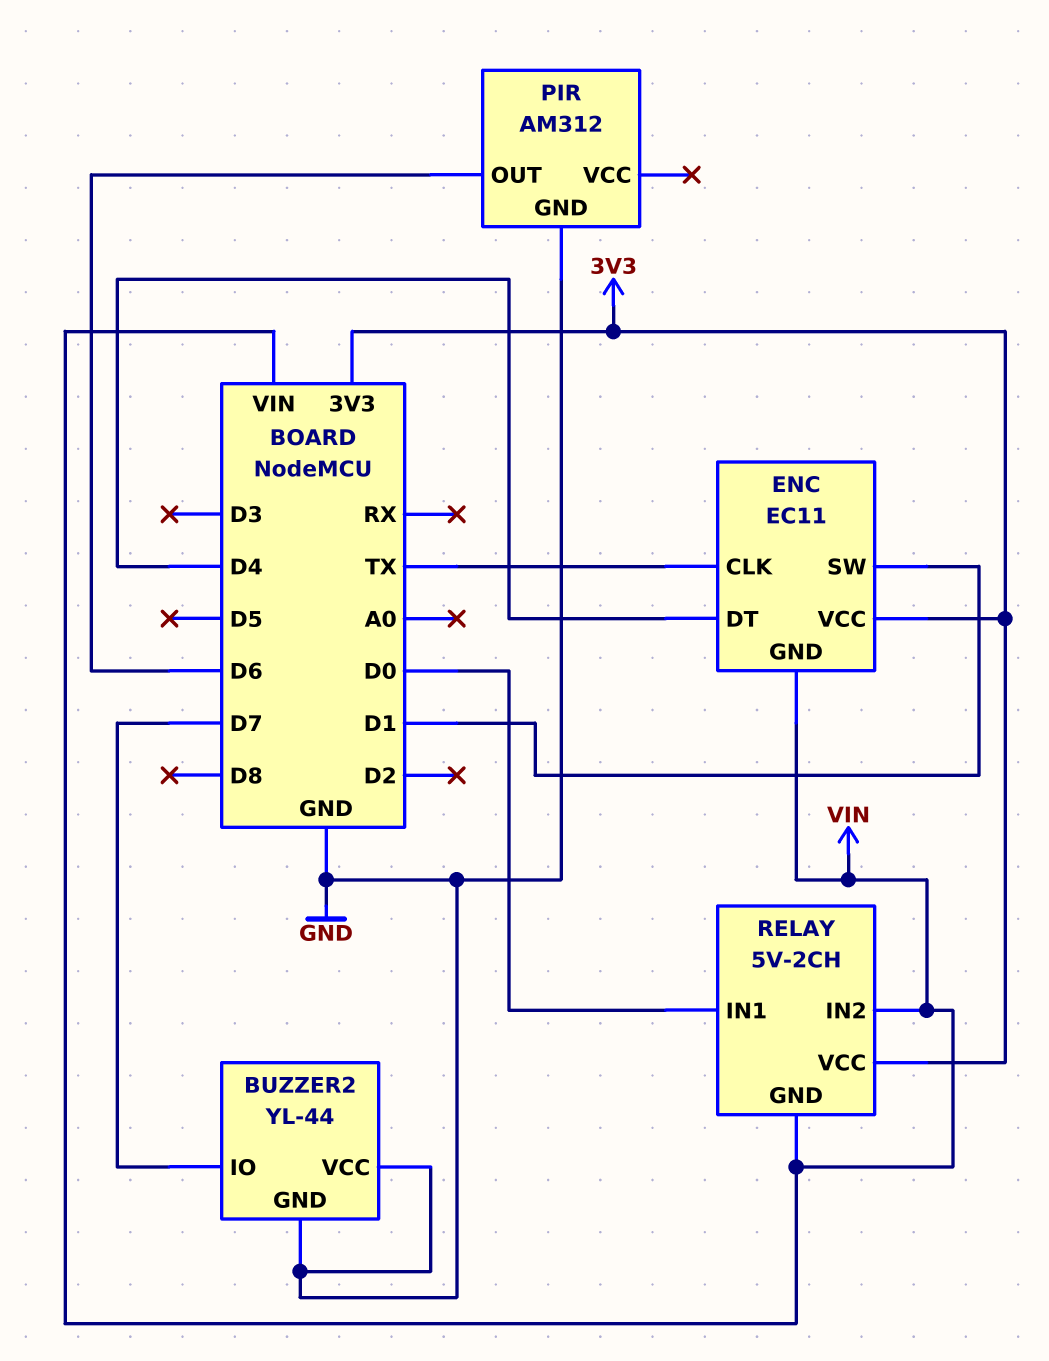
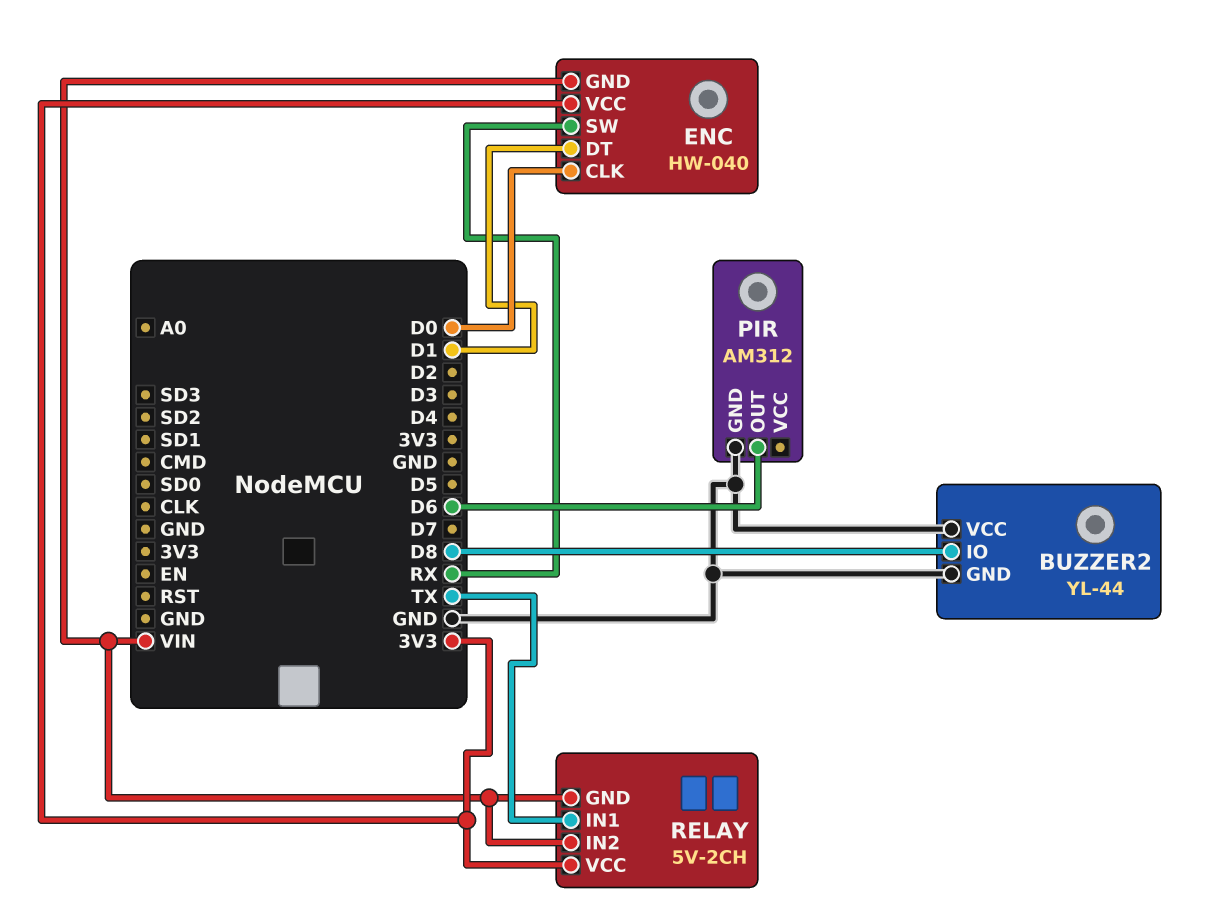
BUZZER2 pin IO: D7 -> D8
ENC: EC11 -> HW-040
ENC pin CLK: TX -> D0
ENC pin DT: D4 -> D1
ENC pin SW: D1 -> RX
RELAY pin IN1: D0 -> TX

